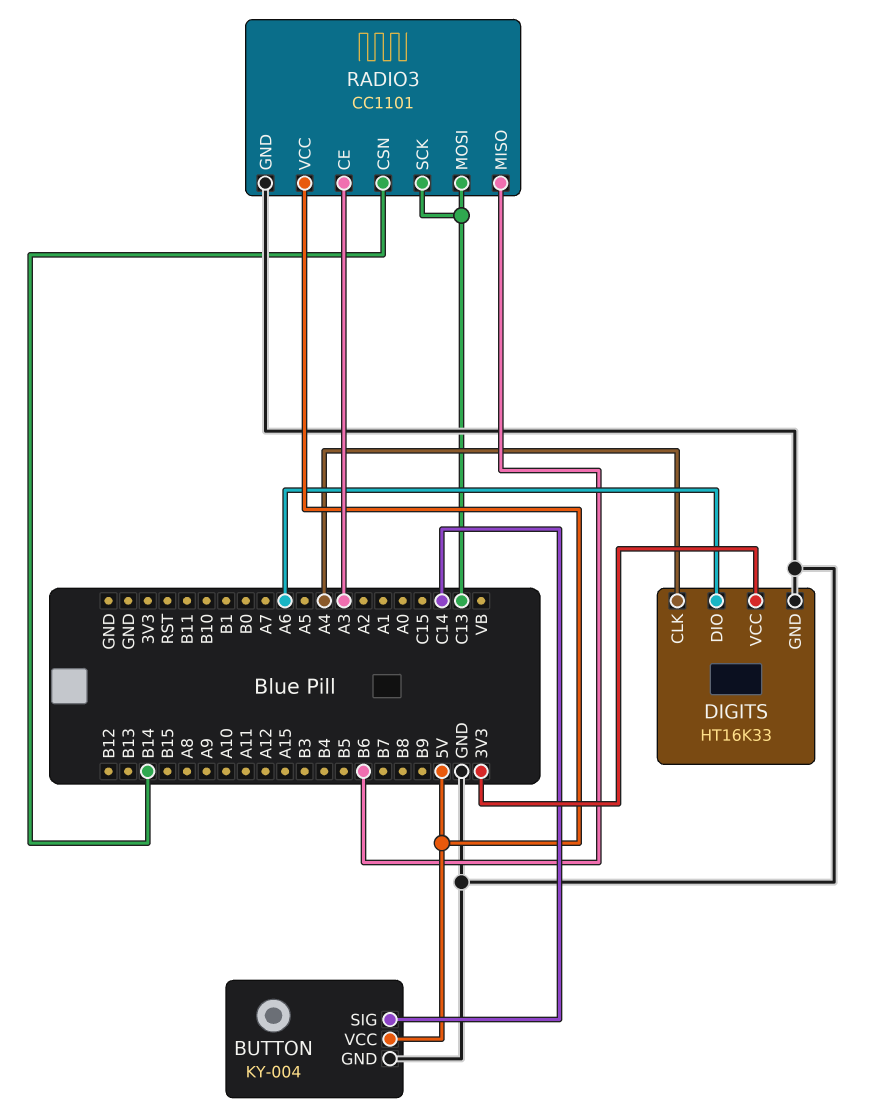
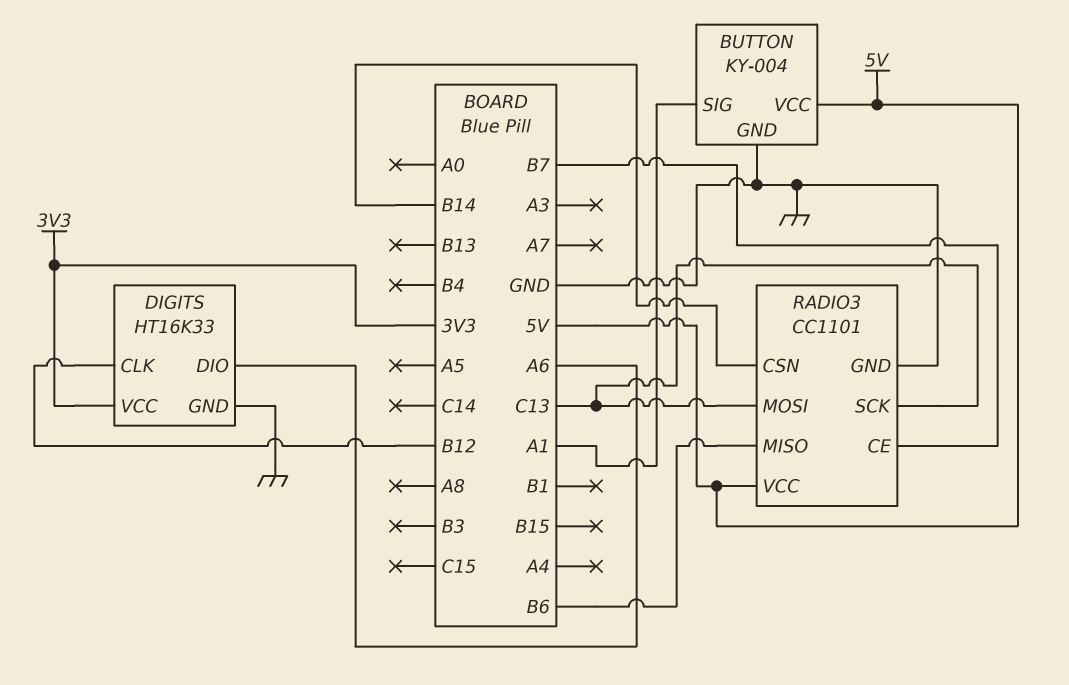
BUTTON pin SIG: C14 -> A1
DIGITS pin CLK: A4 -> B12
RADIO3 pin CE: A3 -> B7

